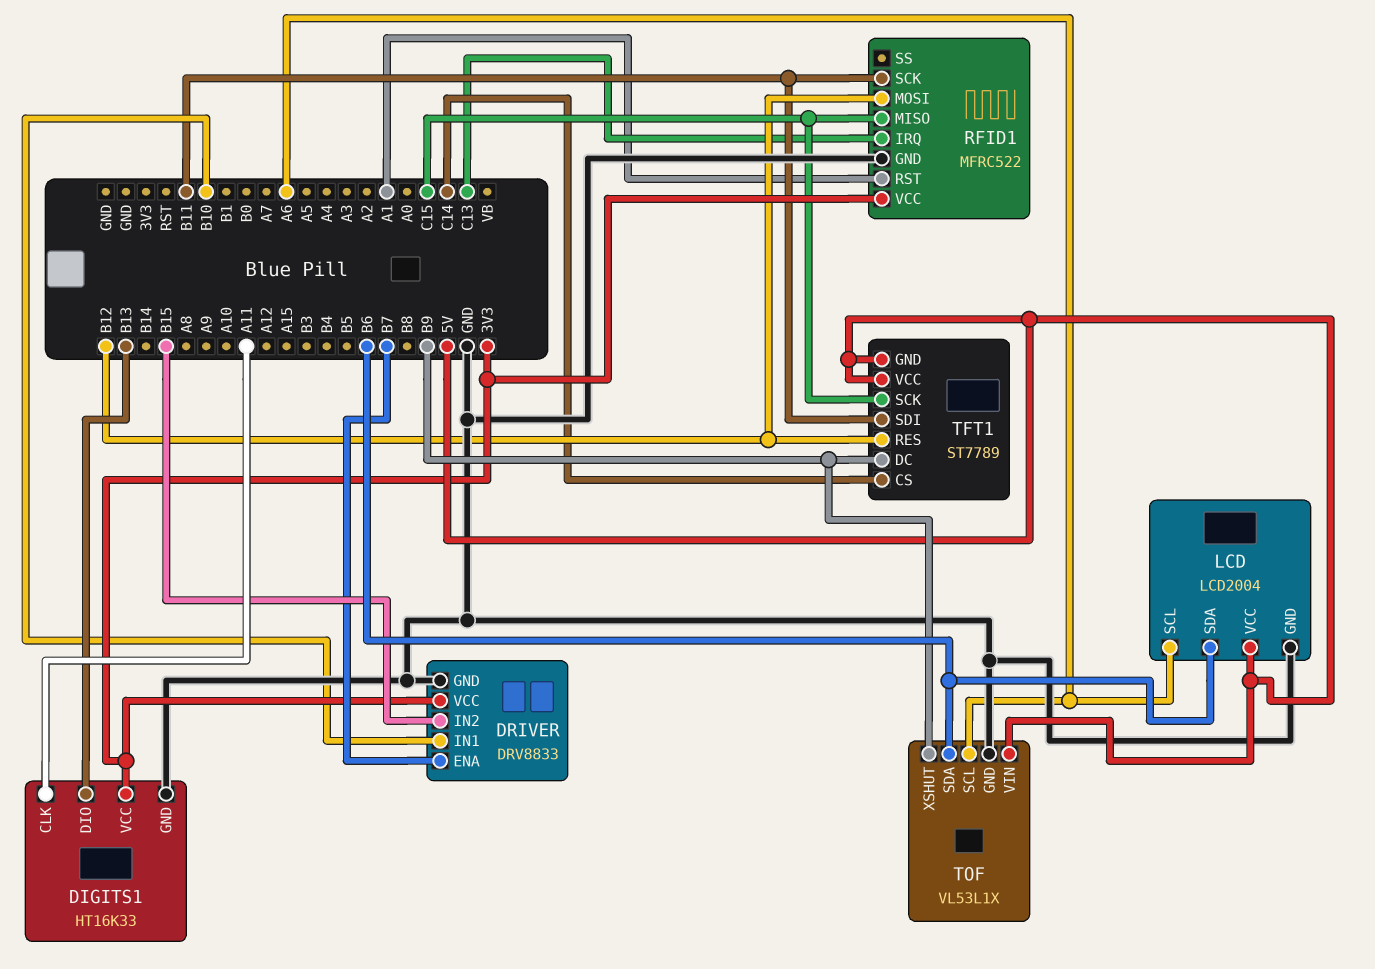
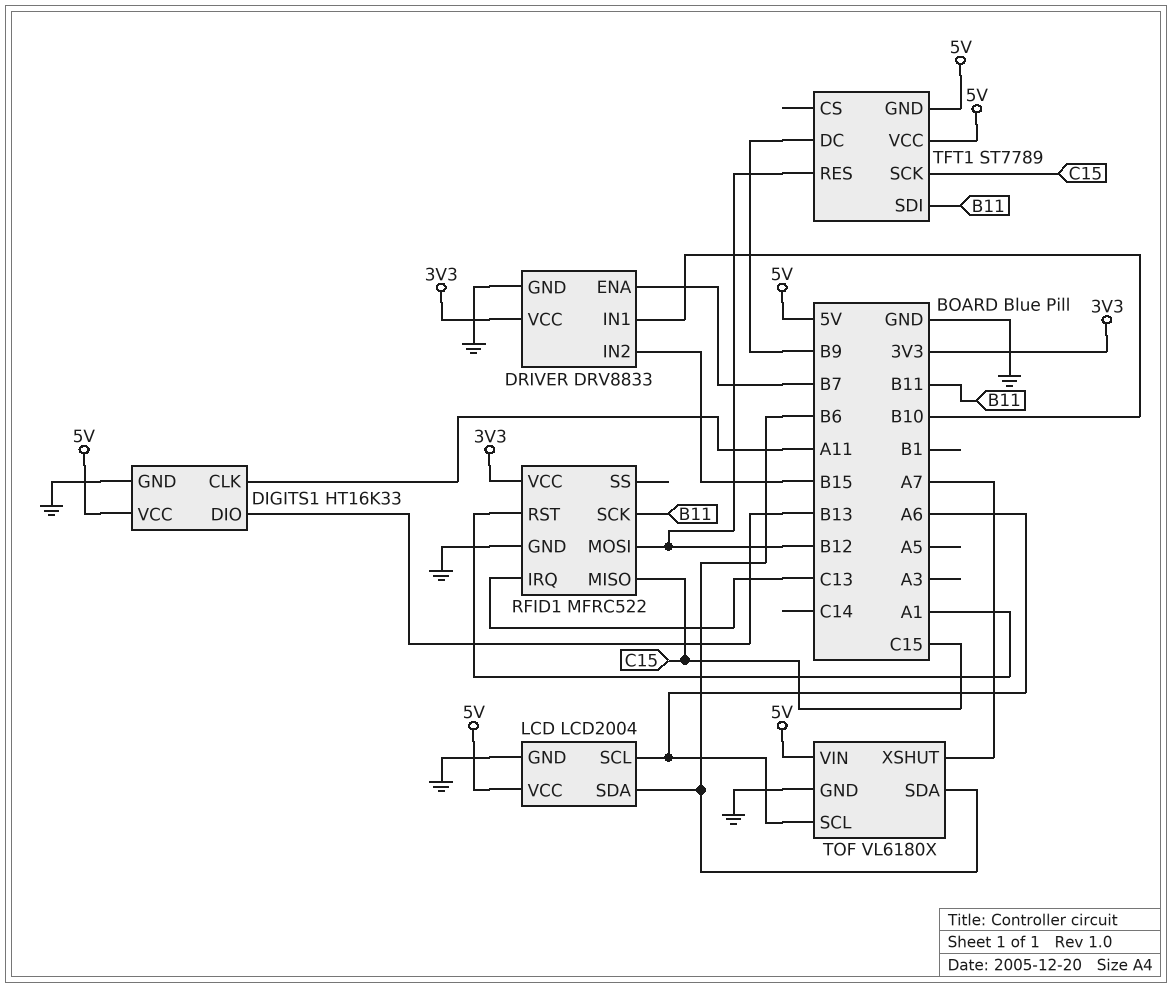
DIGITS1 pin VCC: 3V3 -> 5V
TFT1 pin CS: C14 -> none
TOF: VL53L1X -> VL6180X
TOF pin XSHUT: B9 -> A7

